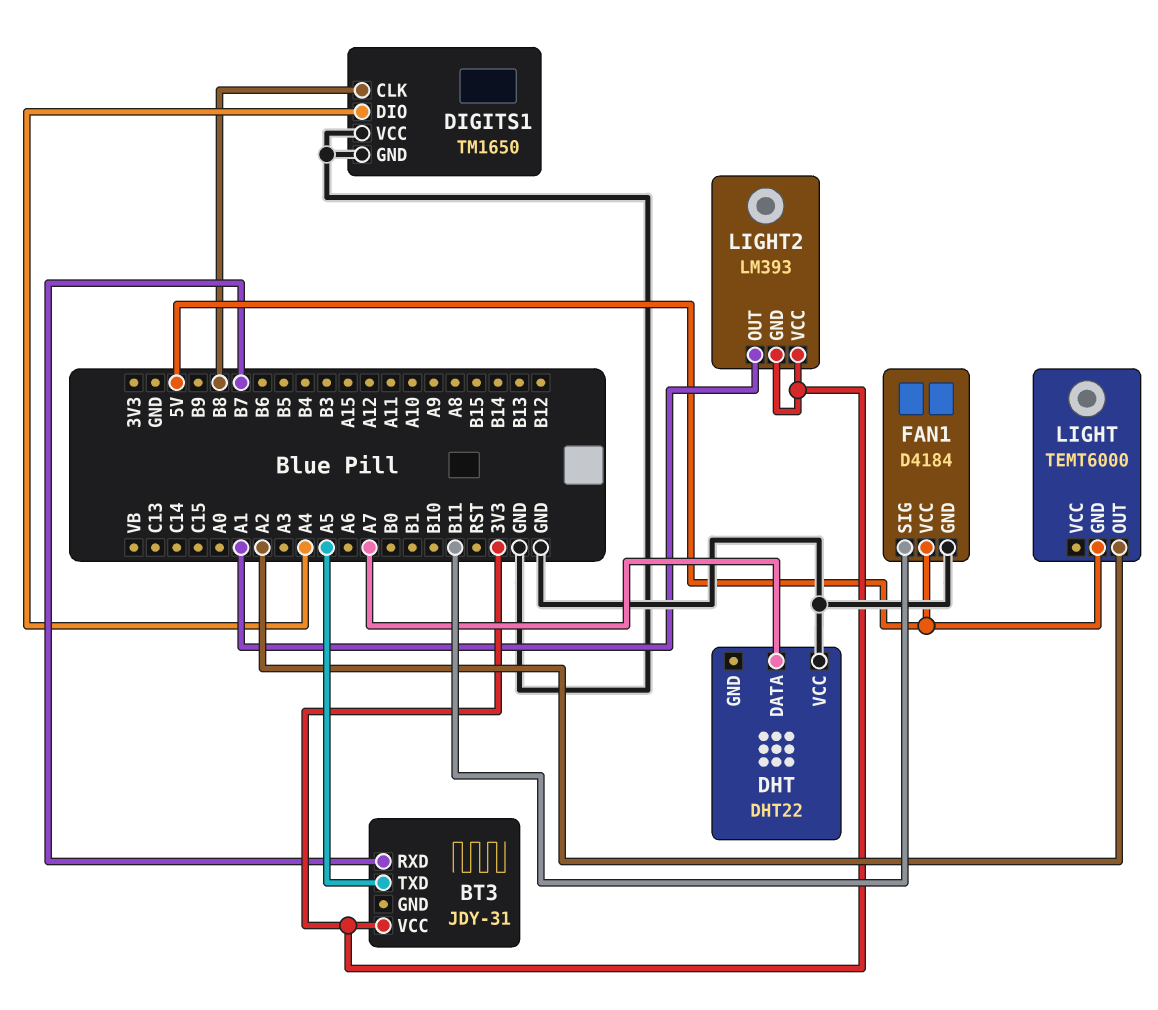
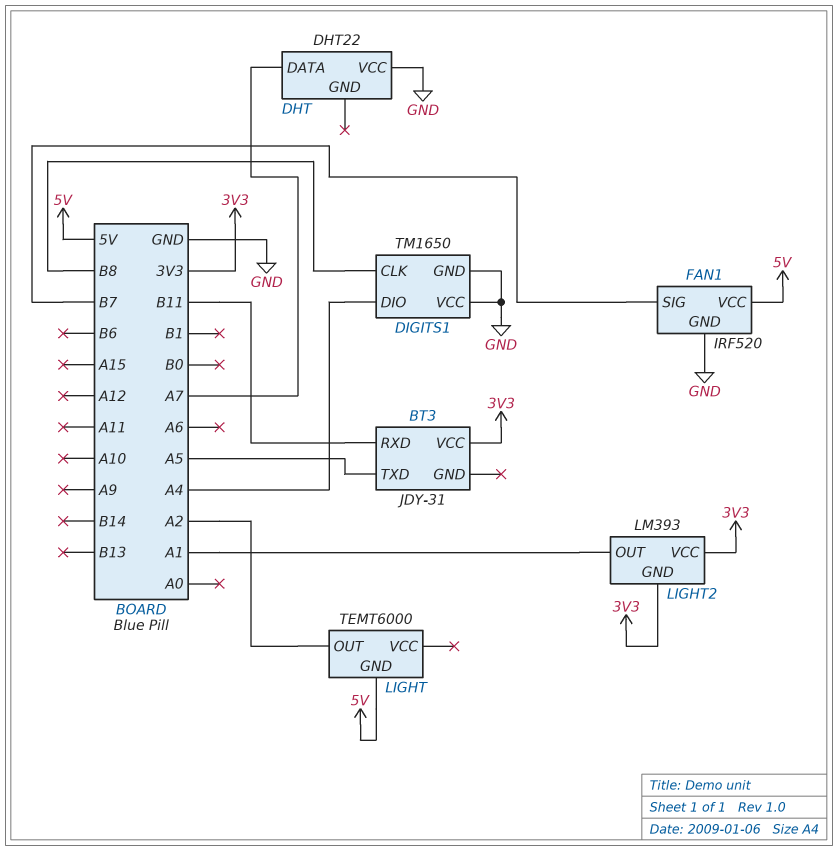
BT3 pin RXD: B7 -> B11
FAN1: D4184 -> IRF520
FAN1 pin SIG: B11 -> B7

